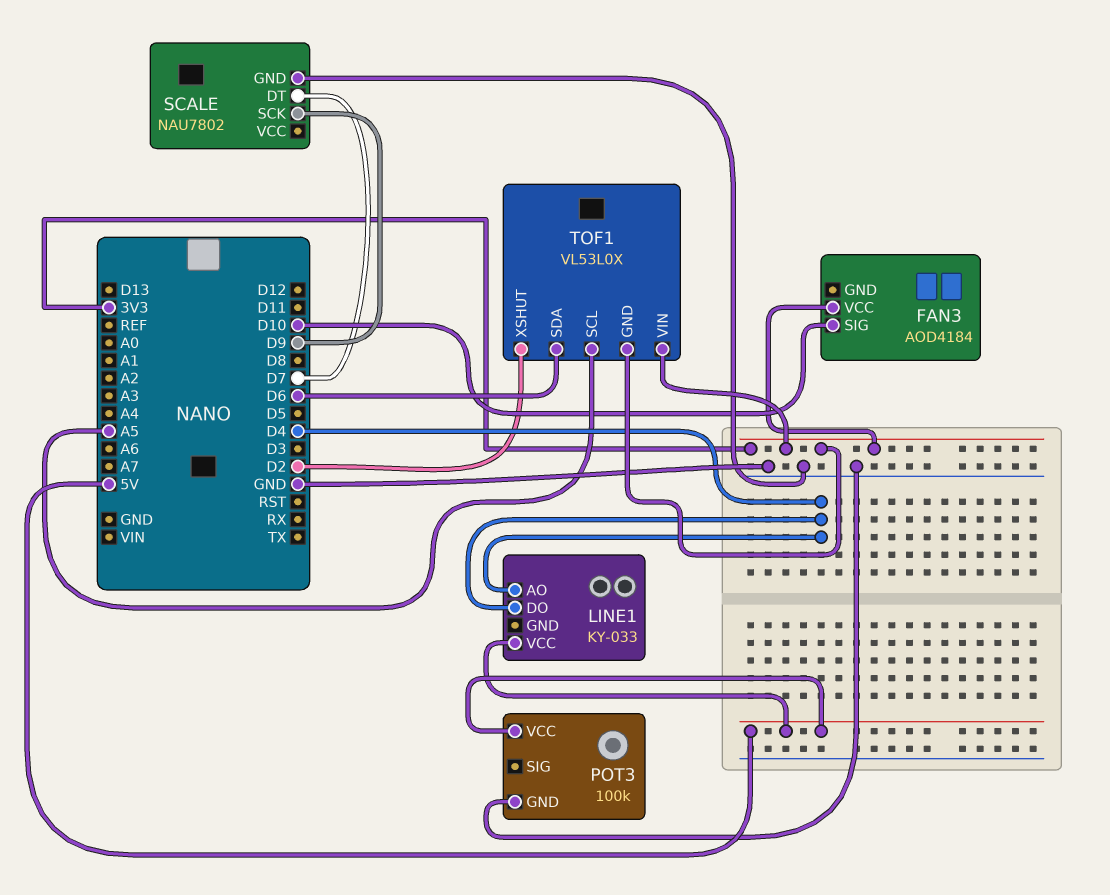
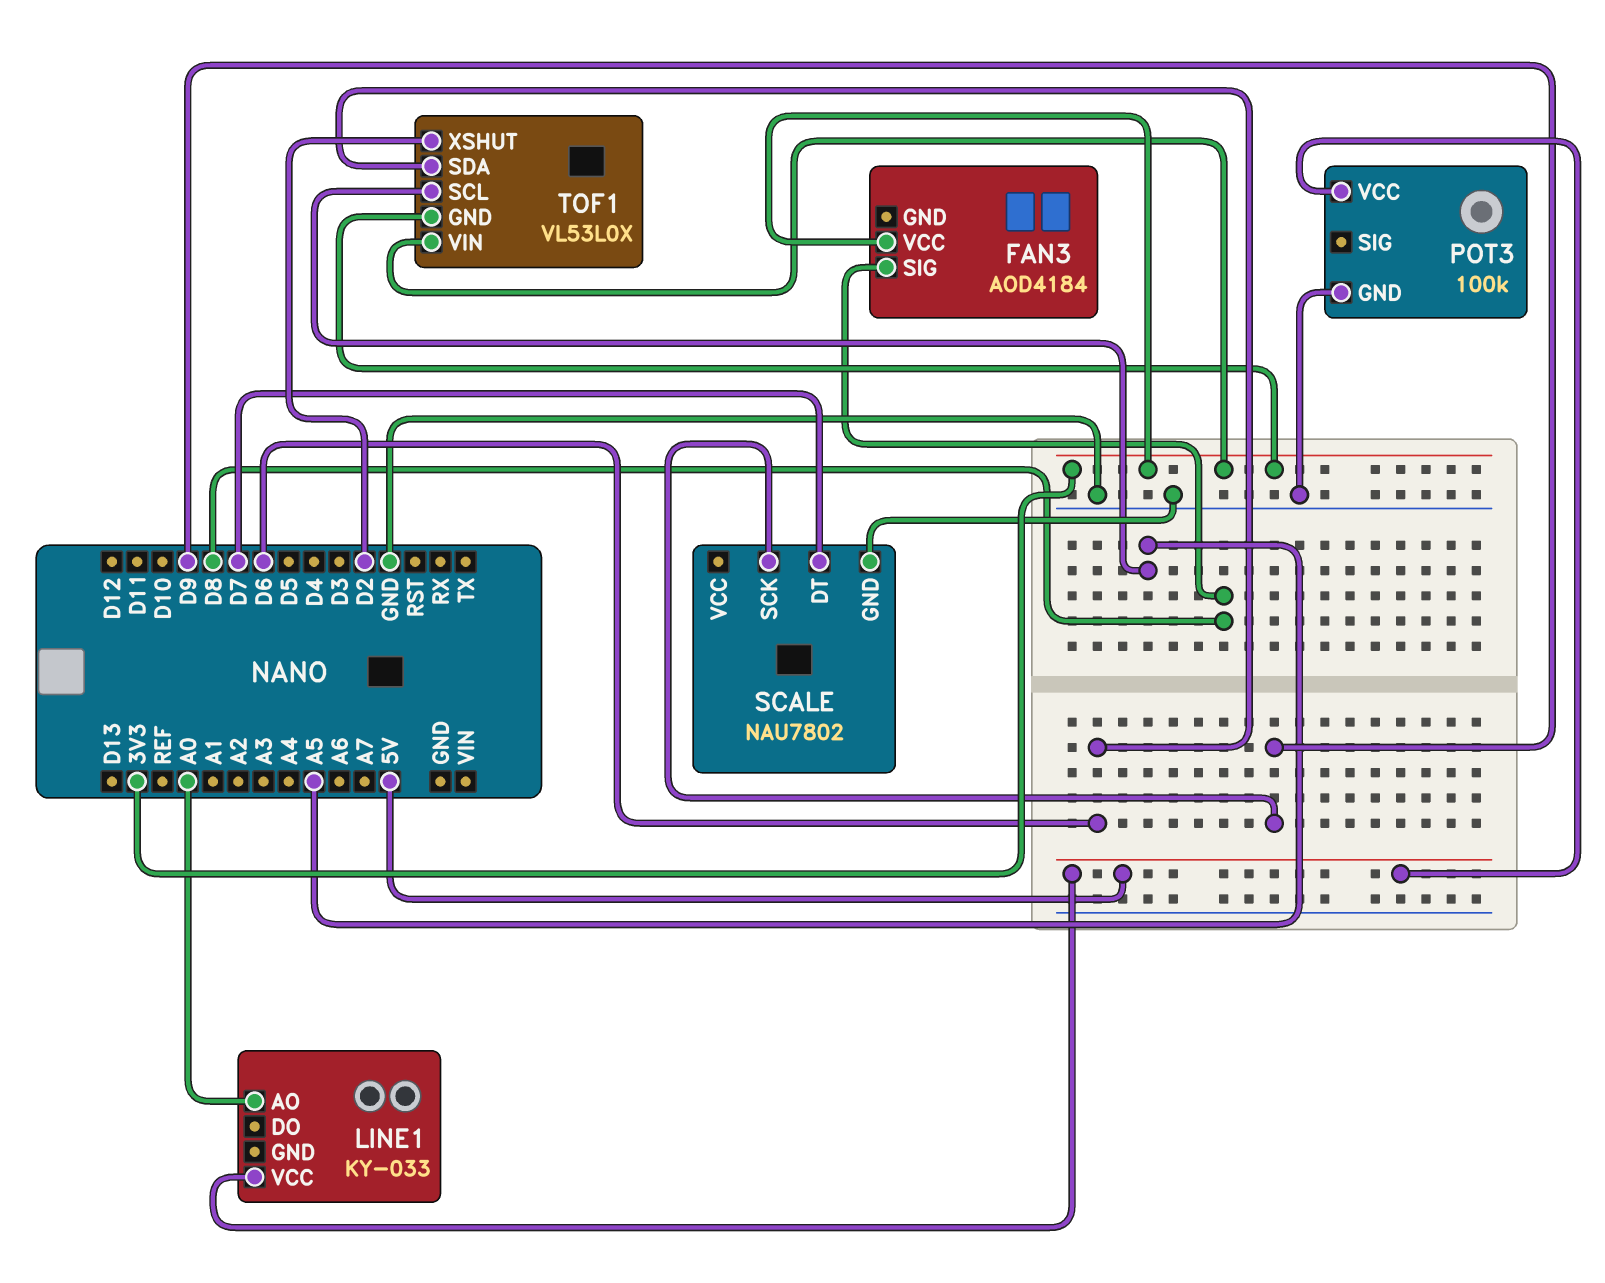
FAN3 pin SIG: D10 -> D8
LINE1 pin AO: D4 -> A0
LINE1 pin DO: D4 -> none

